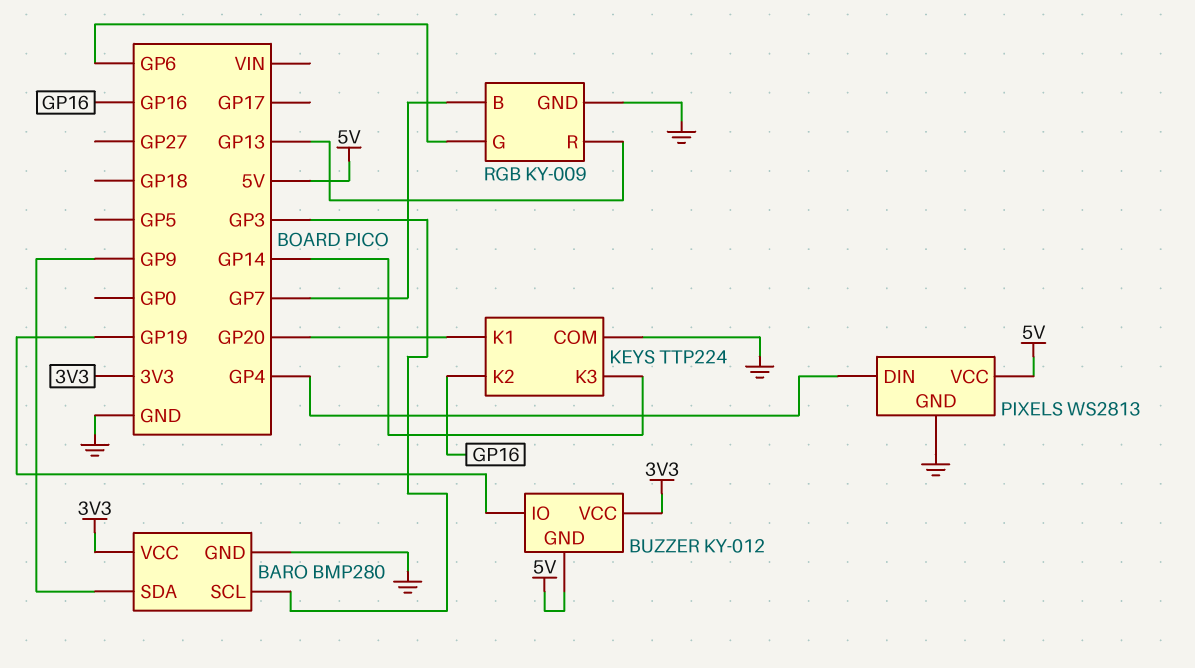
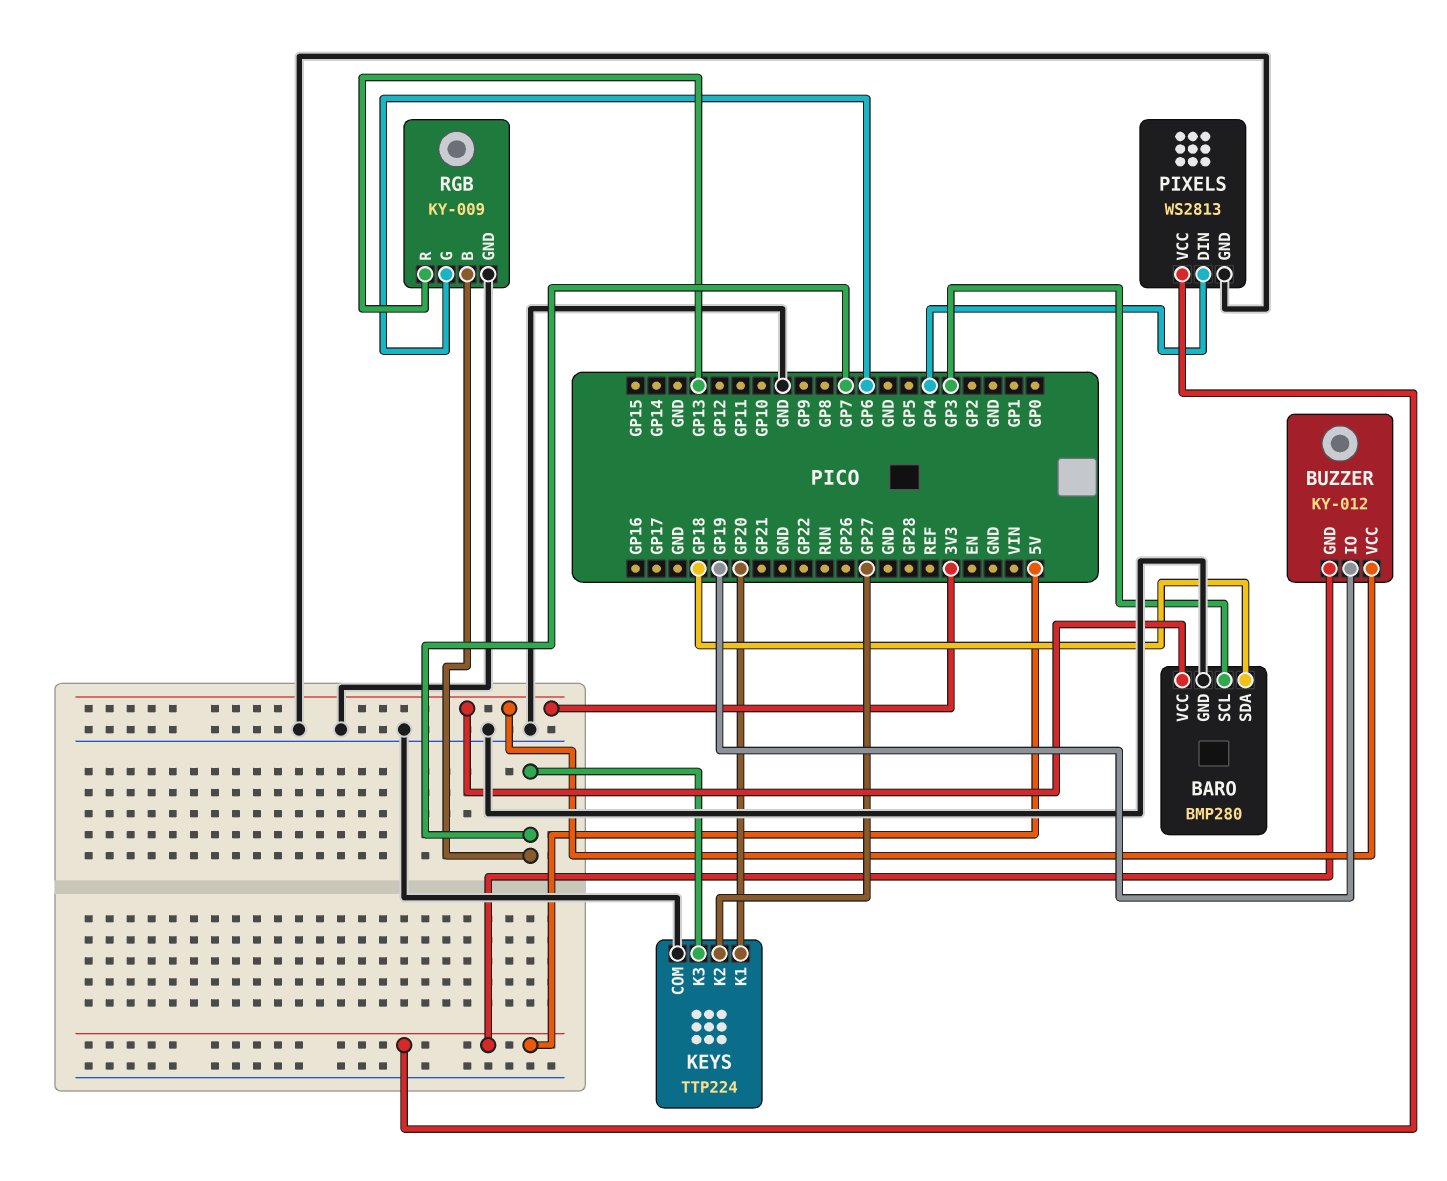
BARO pin SDA: GP9 -> GP18
KEYS pin K2: GP16 -> GP27
KEYS pin K3: GP14 -> GP7

